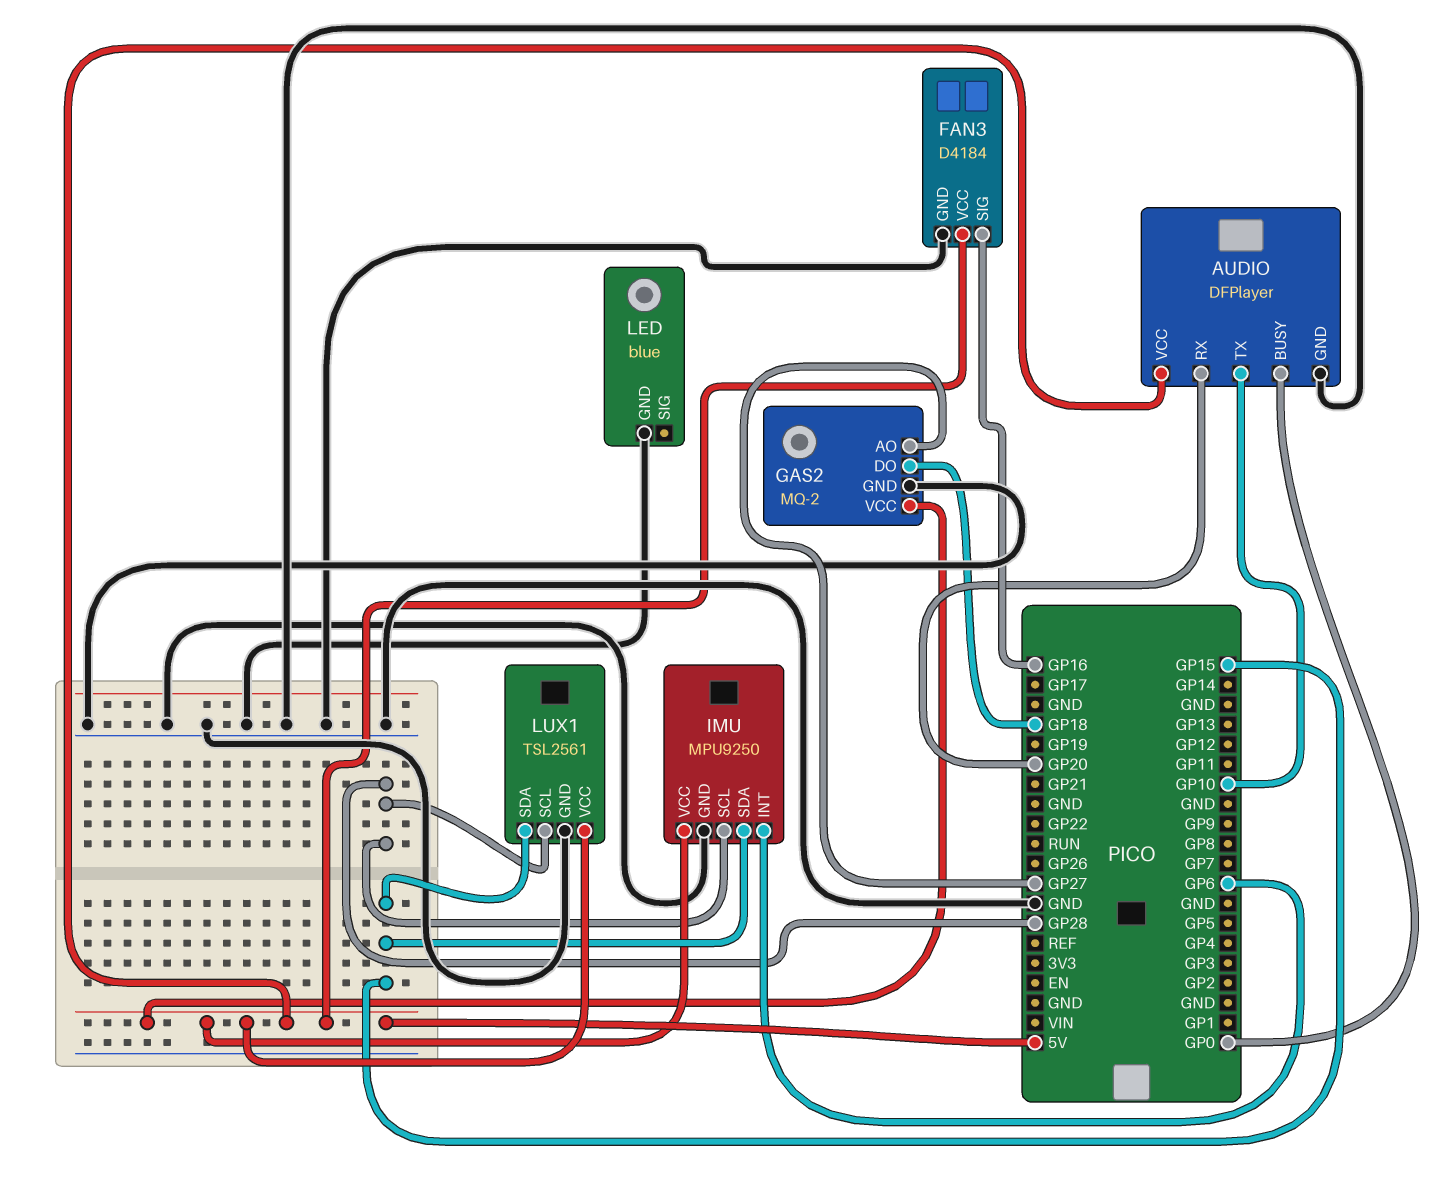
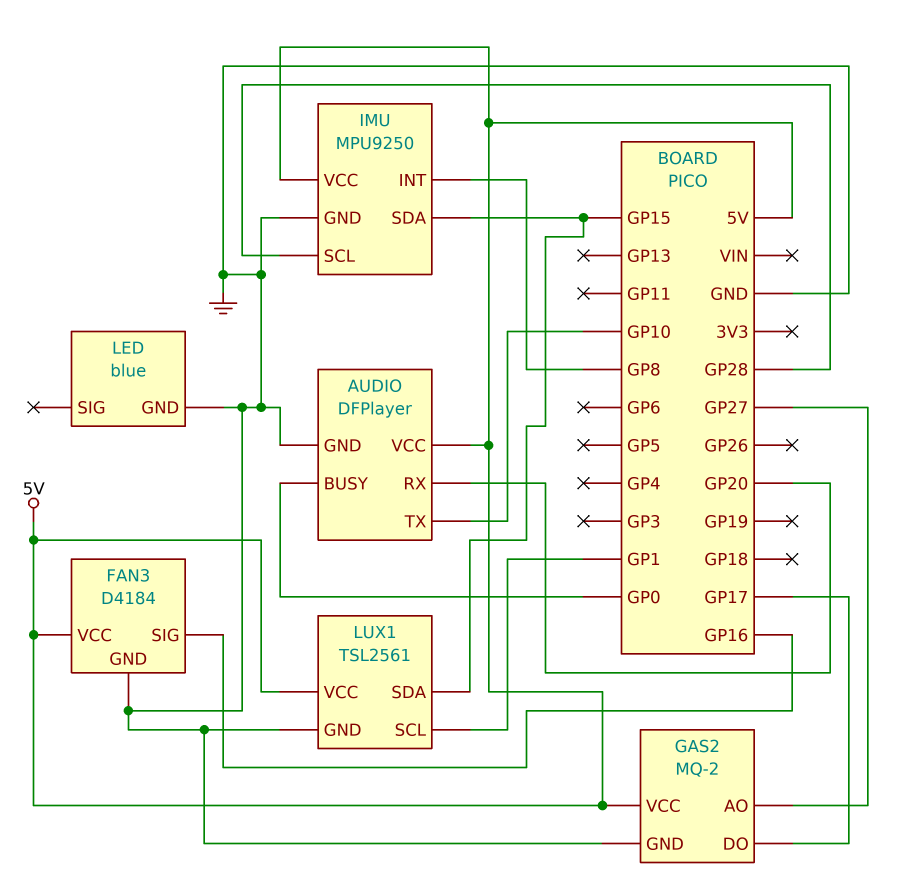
GAS2 pin DO: GP18 -> GP17
IMU pin INT: GP6 -> GP8
LUX1 pin SCL: GP28 -> GP1

